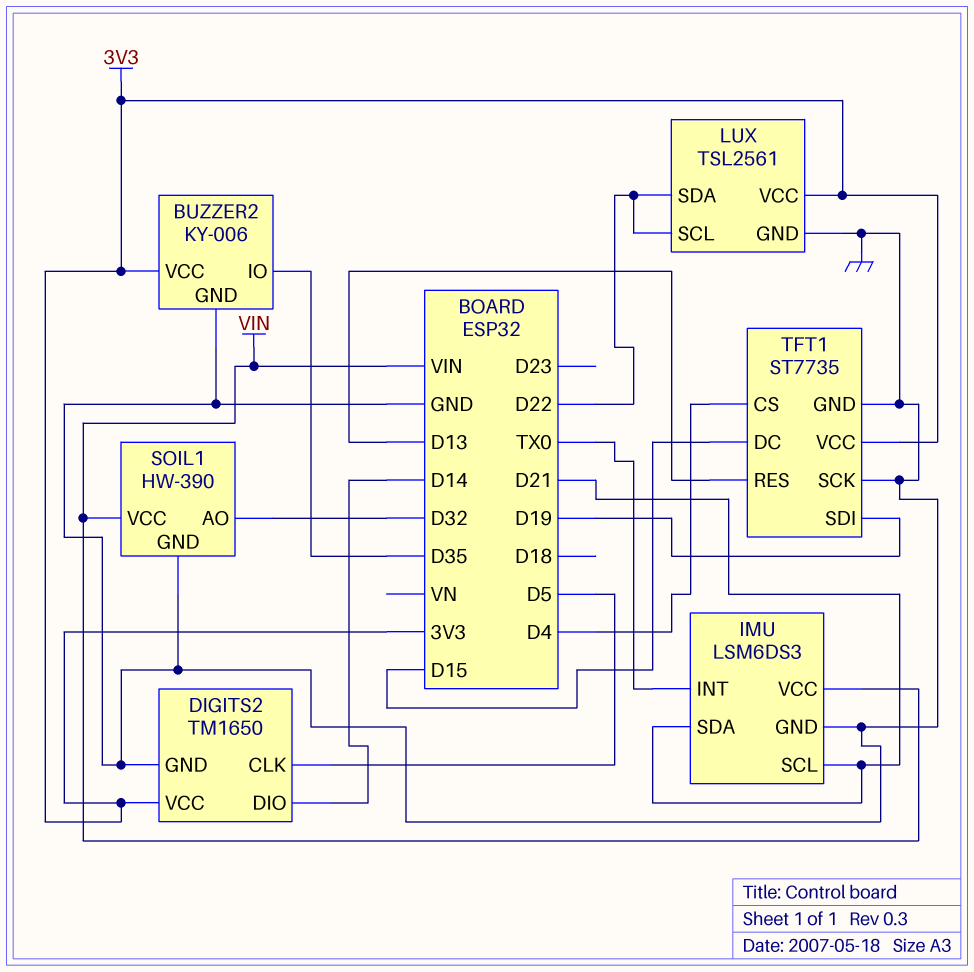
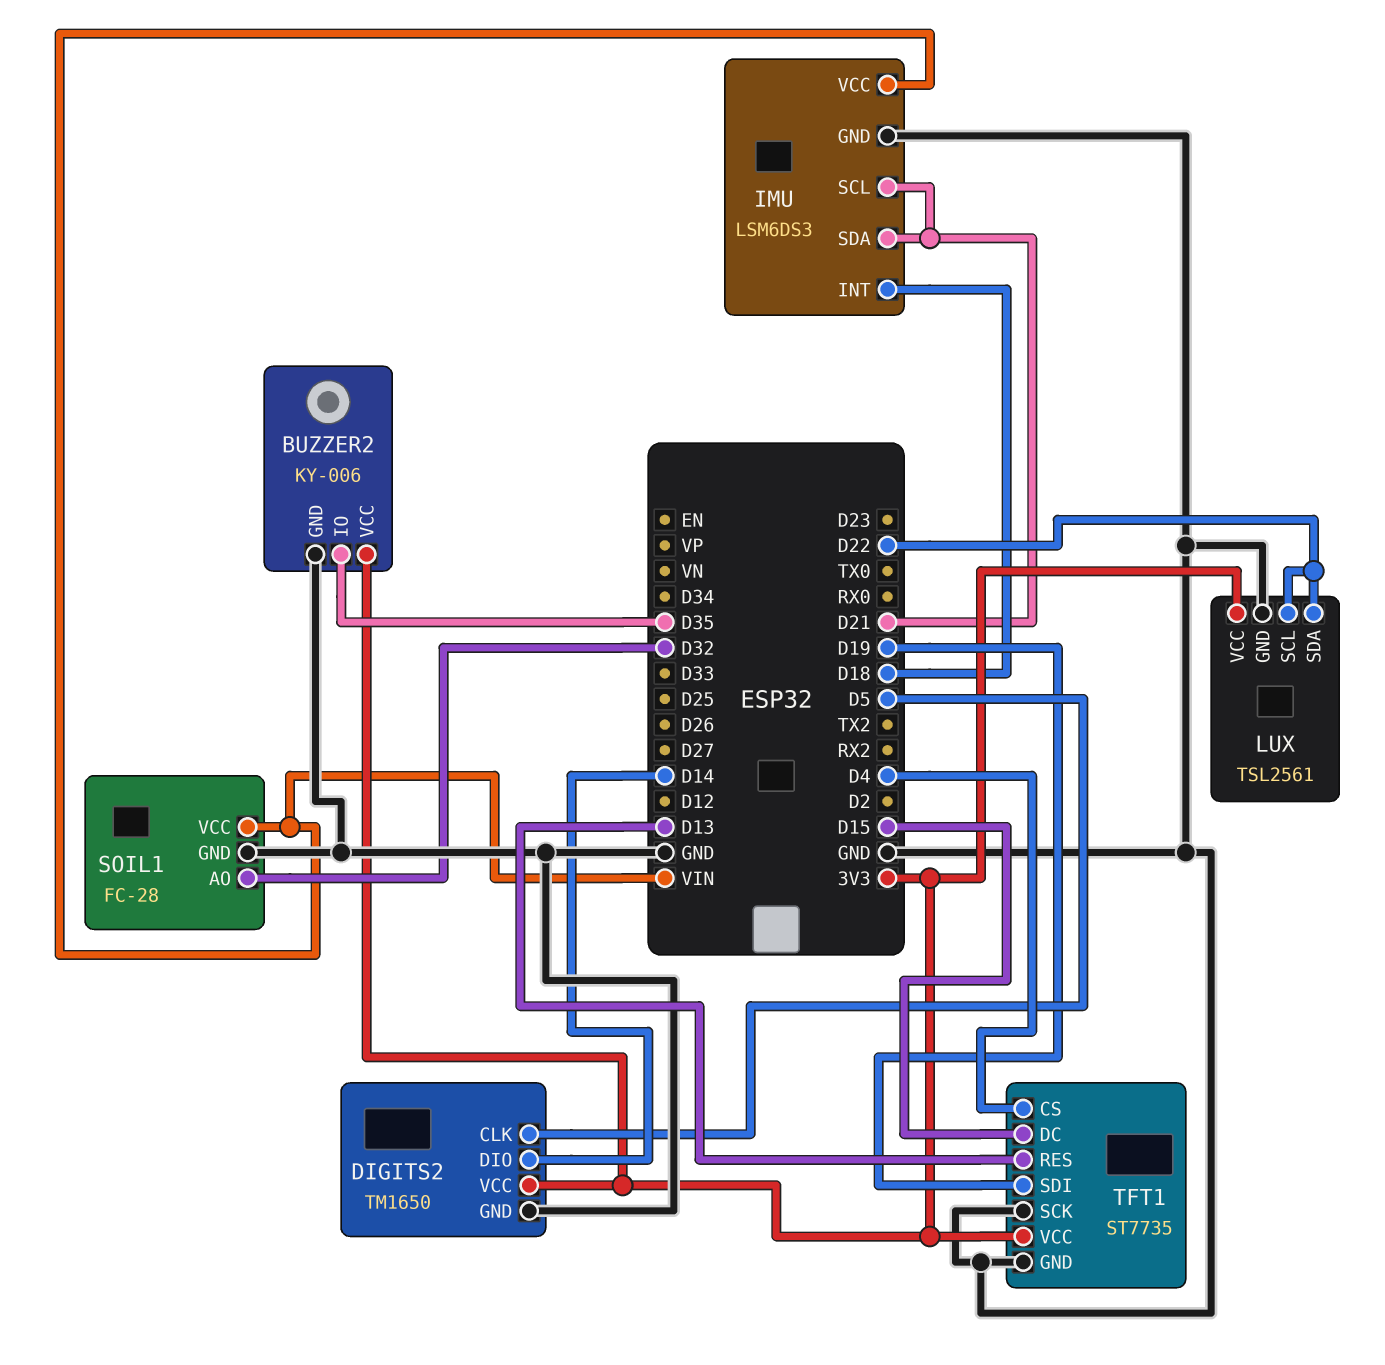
IMU pin INT: TX0 -> D18
SOIL1: HW-390 -> FC-28

